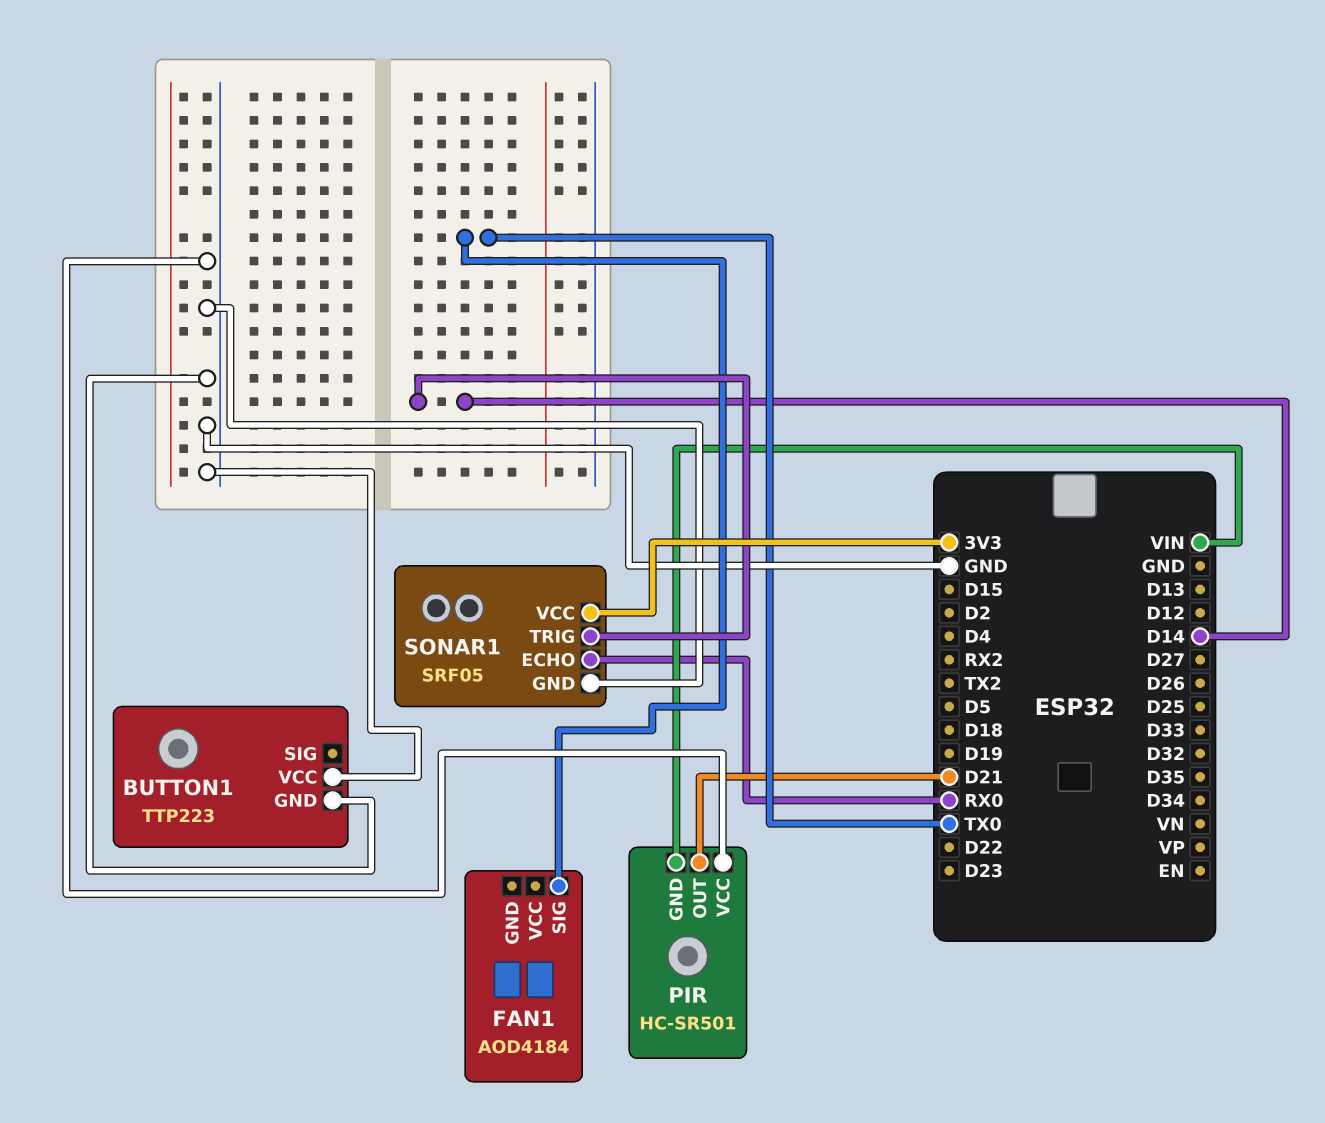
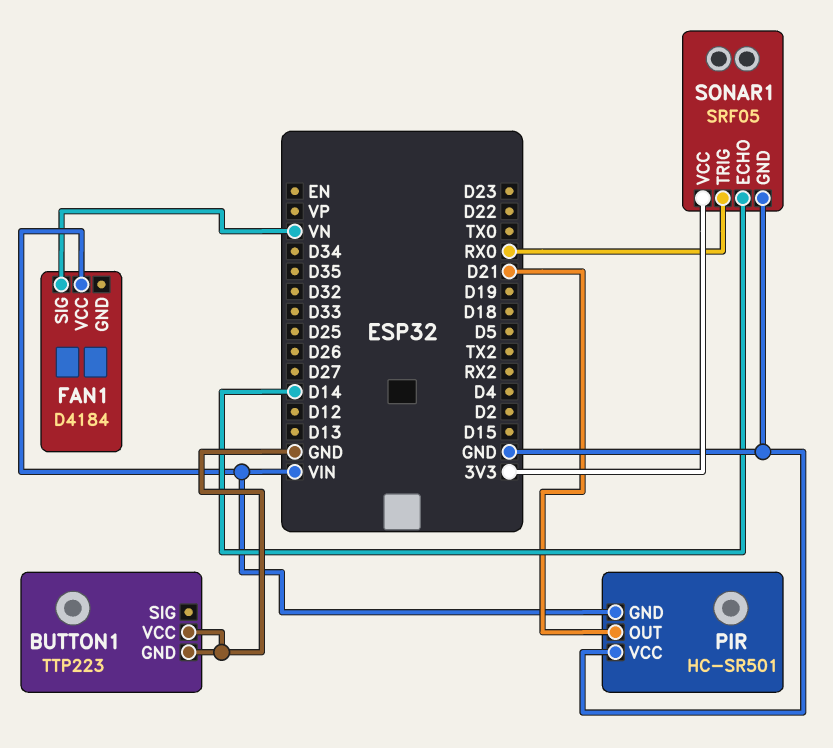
FAN1: AOD4184 -> D4184
FAN1 pin SIG: TX0 -> VN
FAN1 pin VCC: none -> VIN
SONAR1 pin ECHO: RX0 -> D14
SONAR1 pin TRIG: D14 -> RX0

